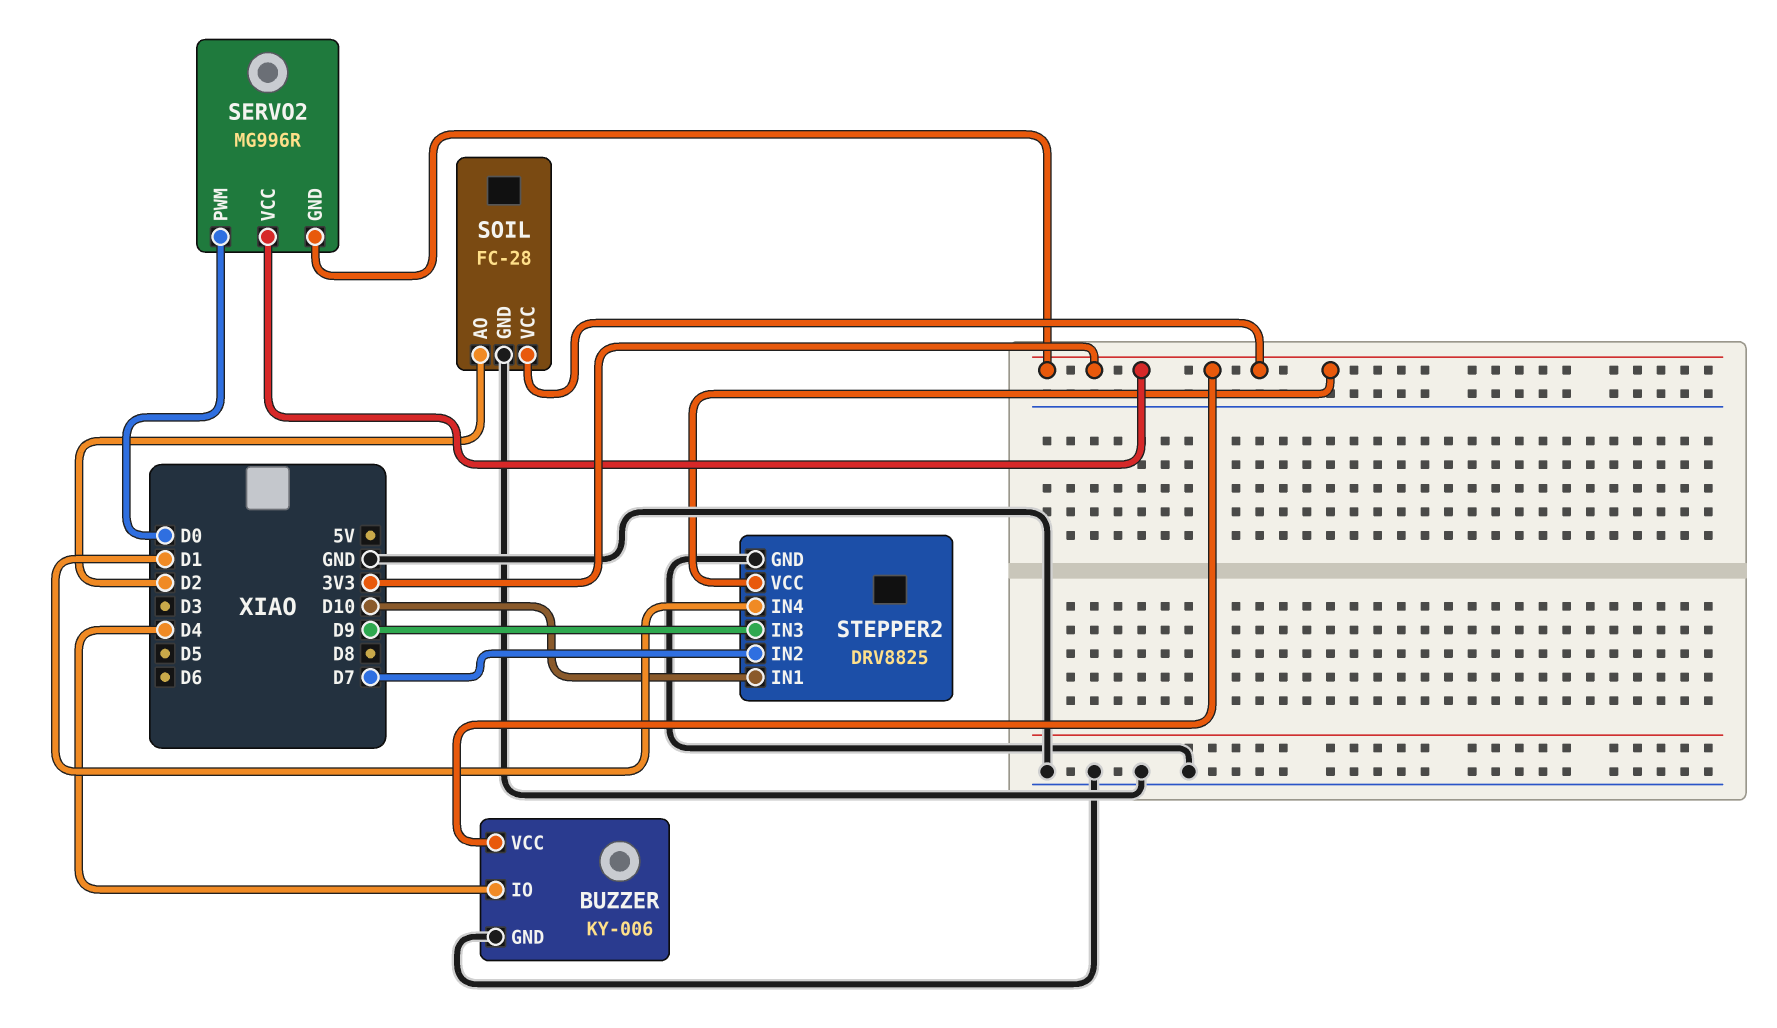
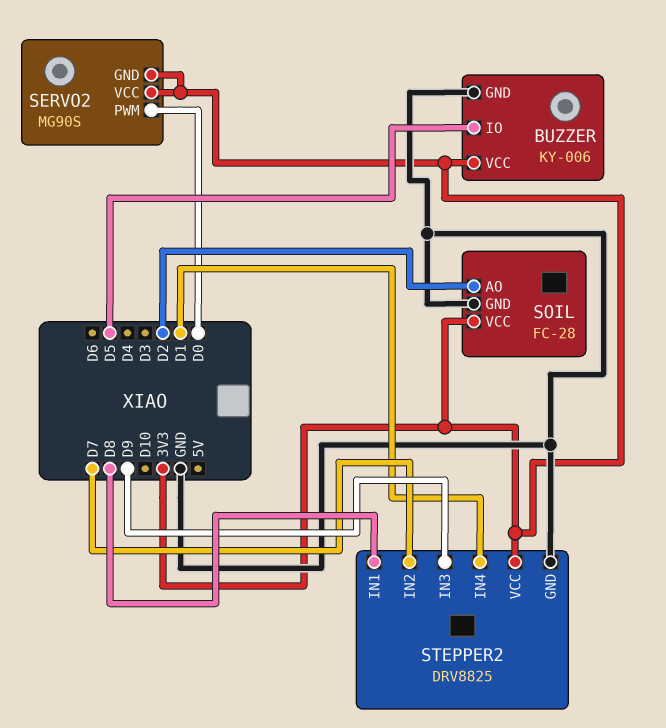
BUZZER pin IO: D4 -> D5
SERVO2: MG996R -> MG90S
STEPPER2 pin IN1: D10 -> D8

